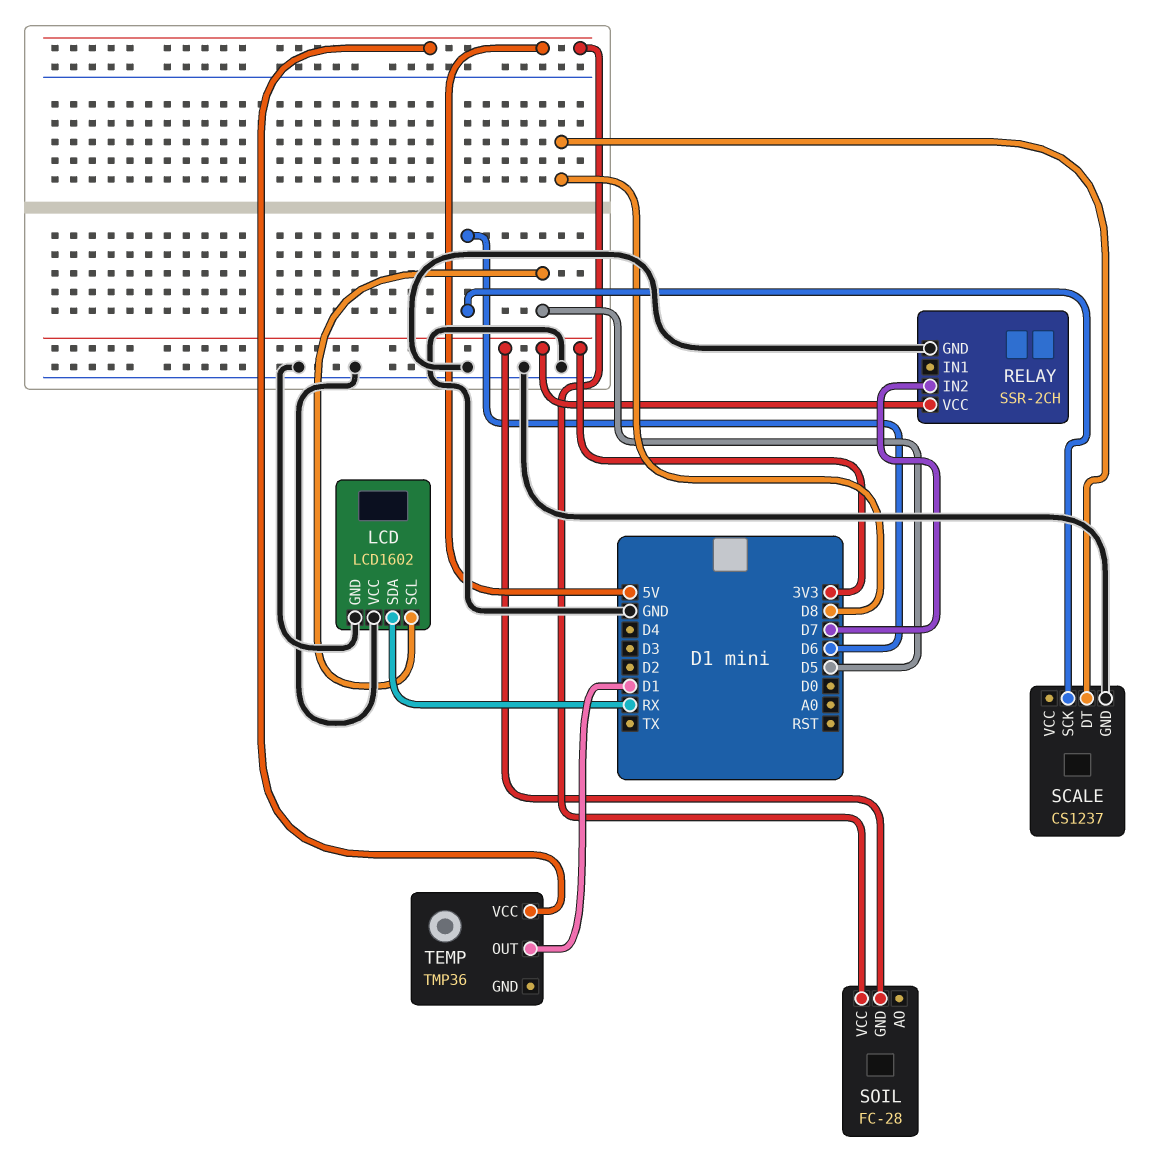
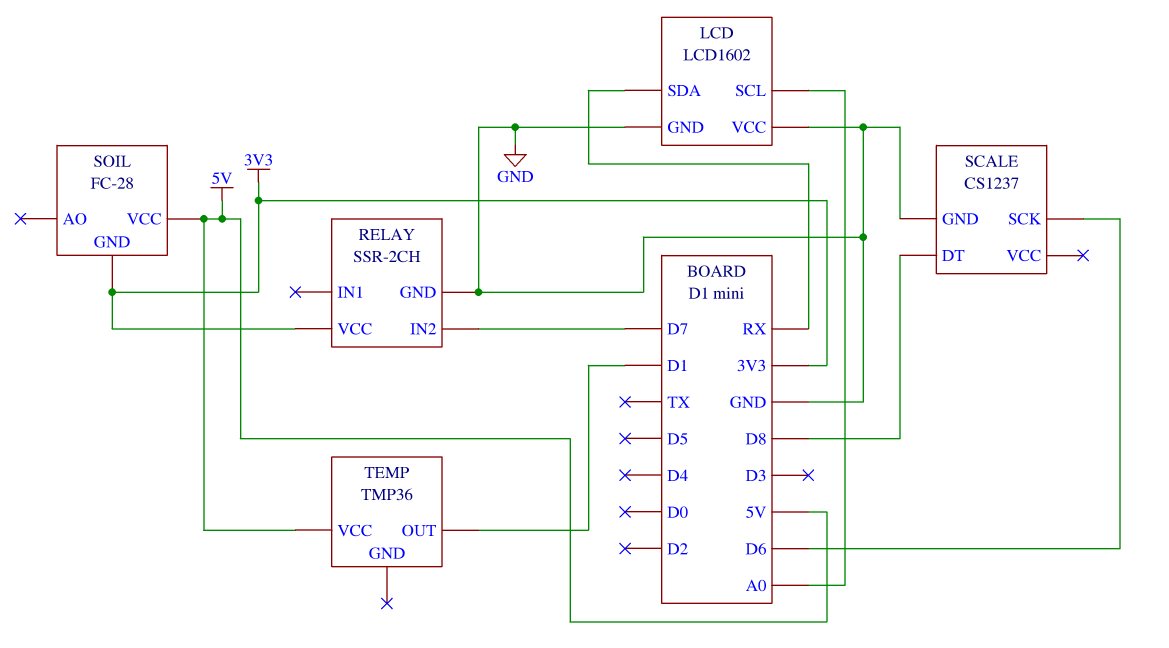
LCD pin SCL: D5 -> A0

